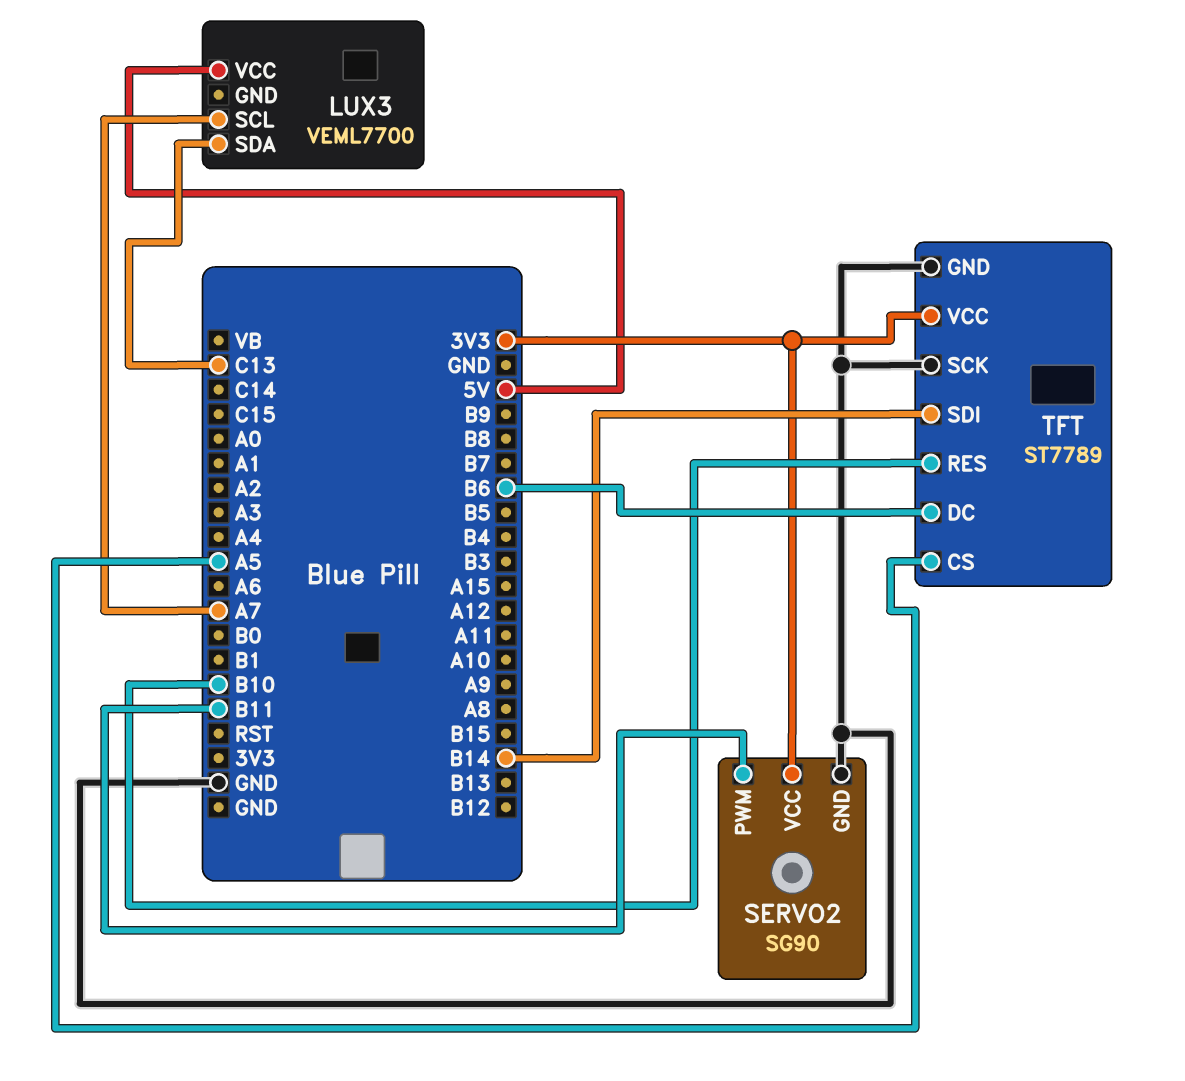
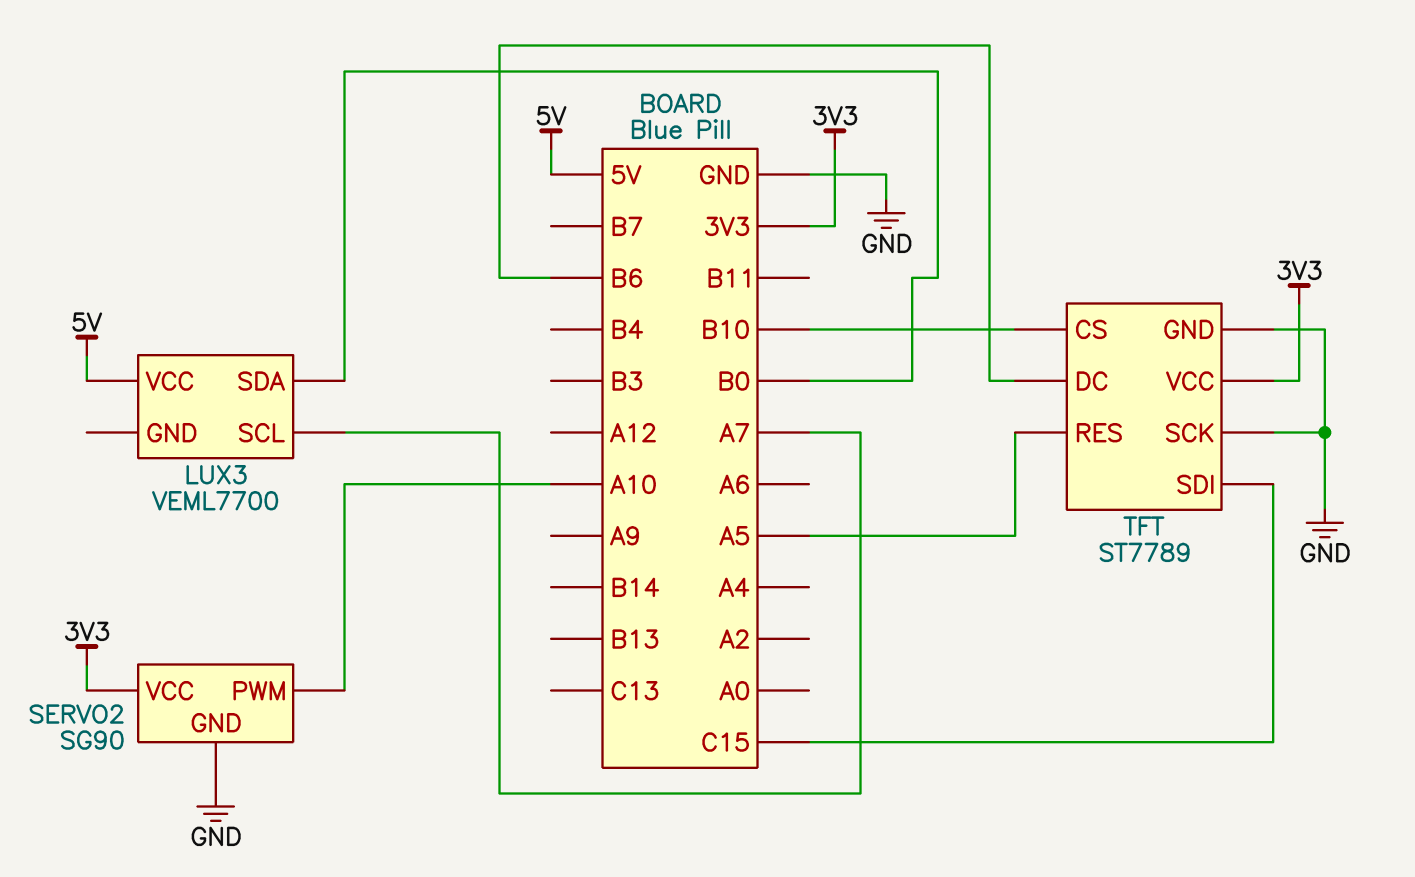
LUX3 pin SDA: C13 -> B0
SERVO2 pin PWM: B11 -> A10
TFT pin CS: A5 -> B10
TFT pin RES: B10 -> A5
TFT pin SDI: B14 -> C15

